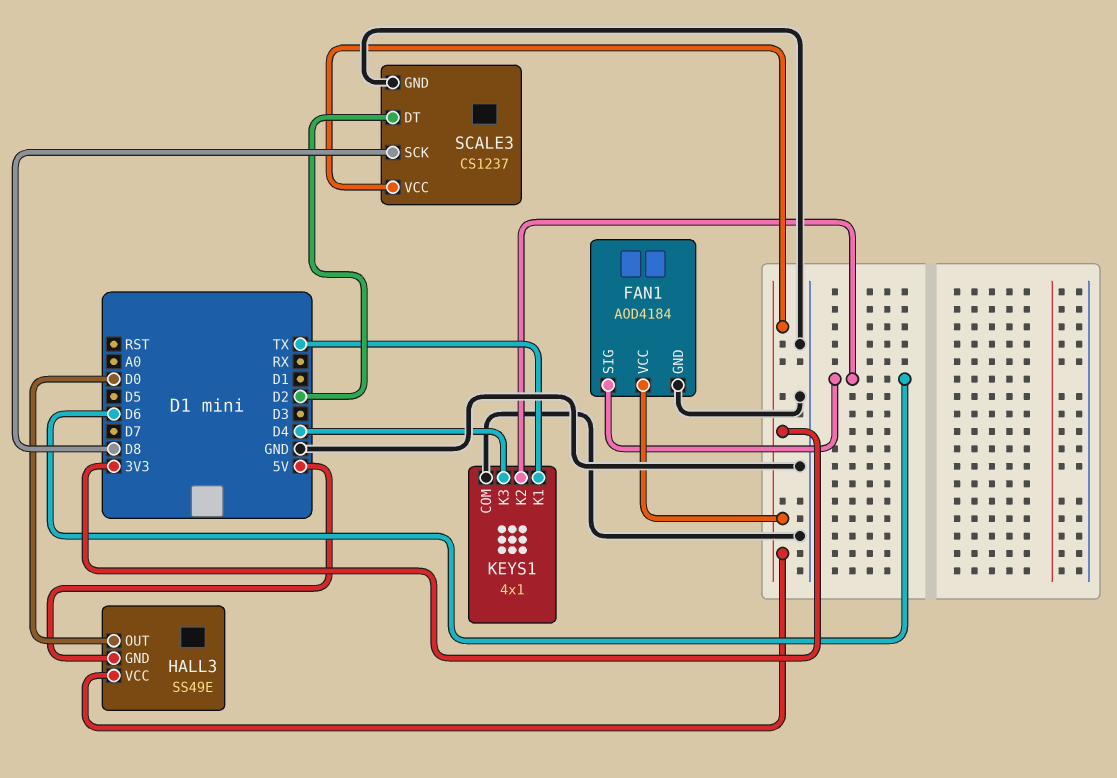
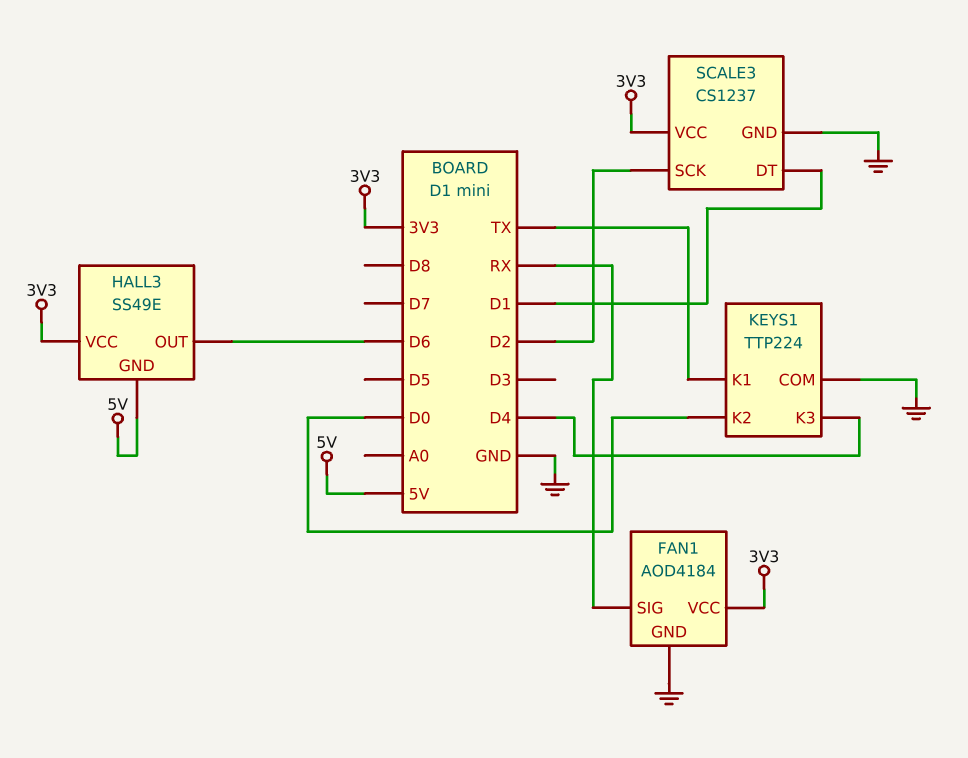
FAN1 pin SIG: D6 -> RX
HALL3 pin OUT: D0 -> D6
KEYS1: 4x1 -> TTP224
KEYS1 pin K2: D6 -> D0
SCALE3 pin DT: D2 -> D1
SCALE3 pin SCK: D8 -> D2

